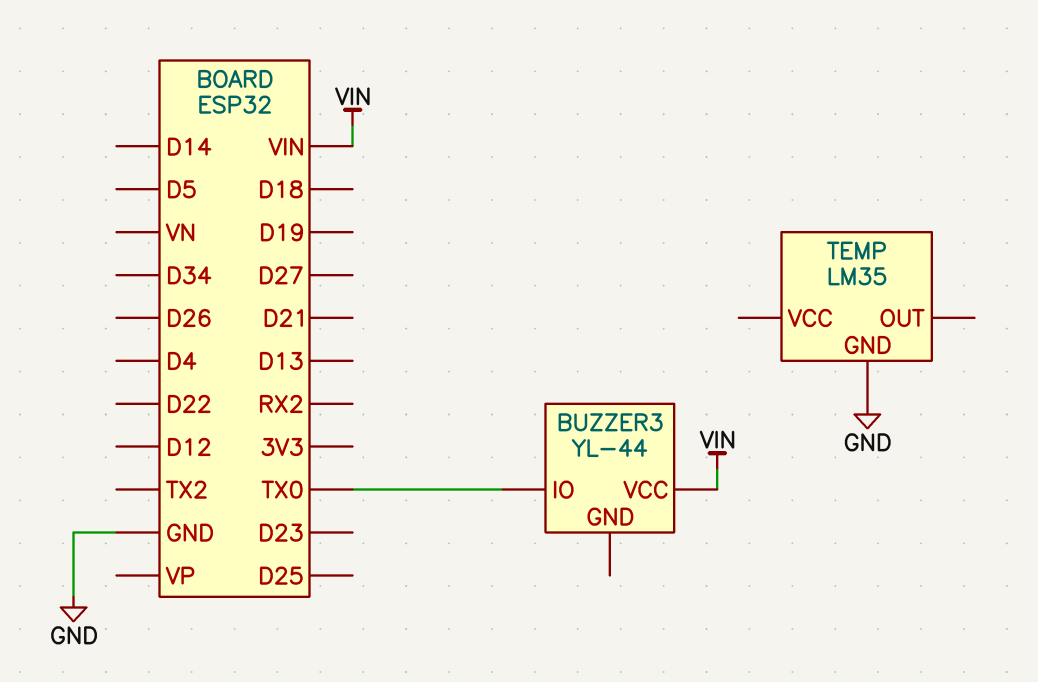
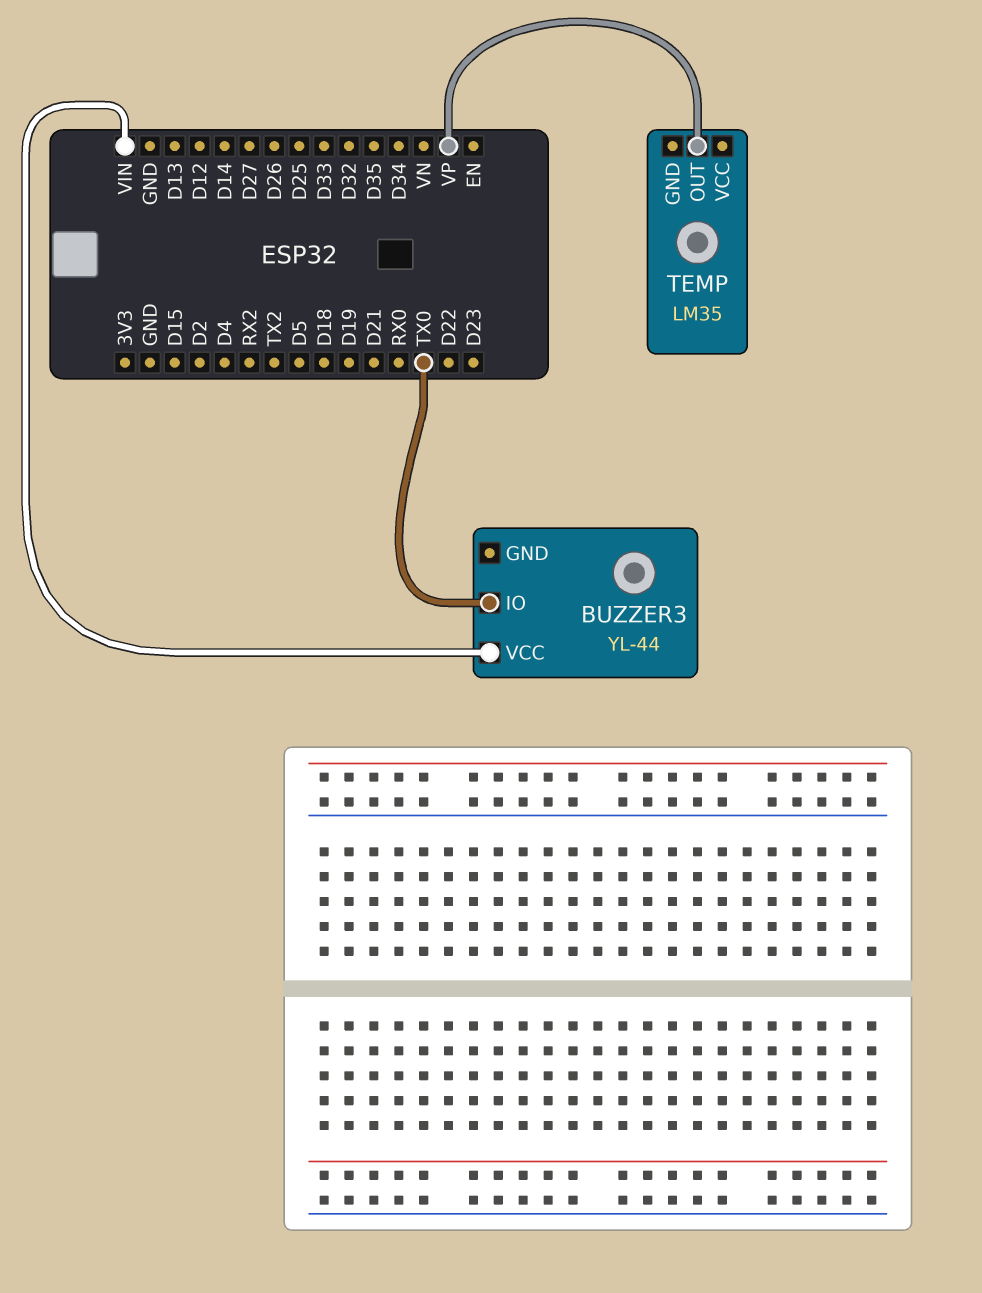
TEMP pin GND: GND -> none
TEMP pin OUT: none -> VP

